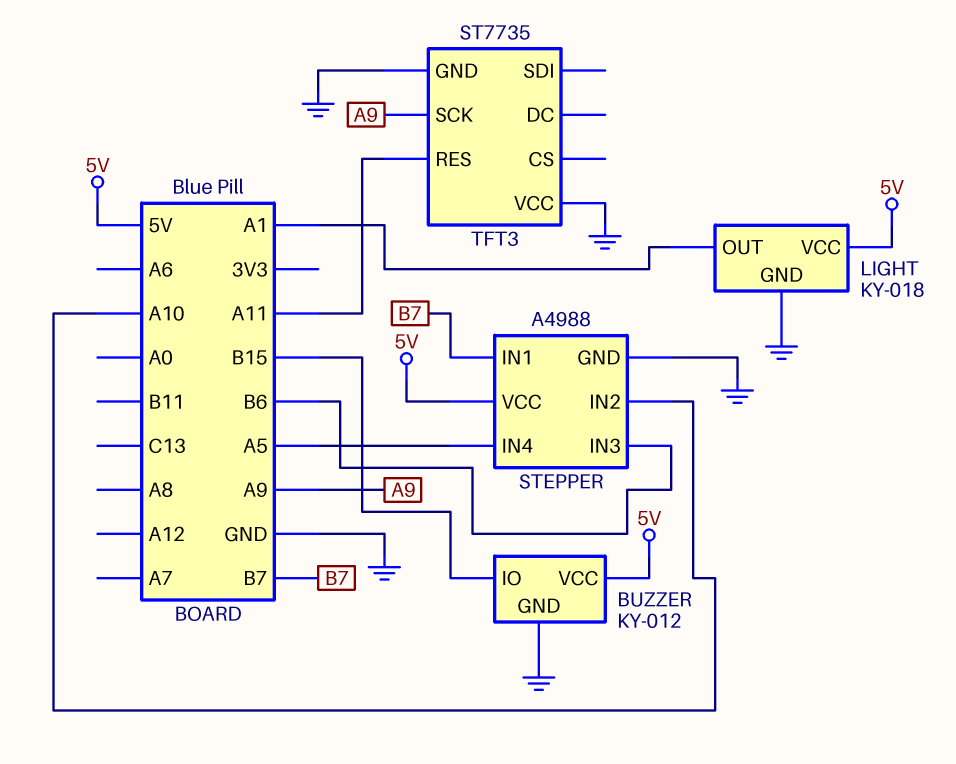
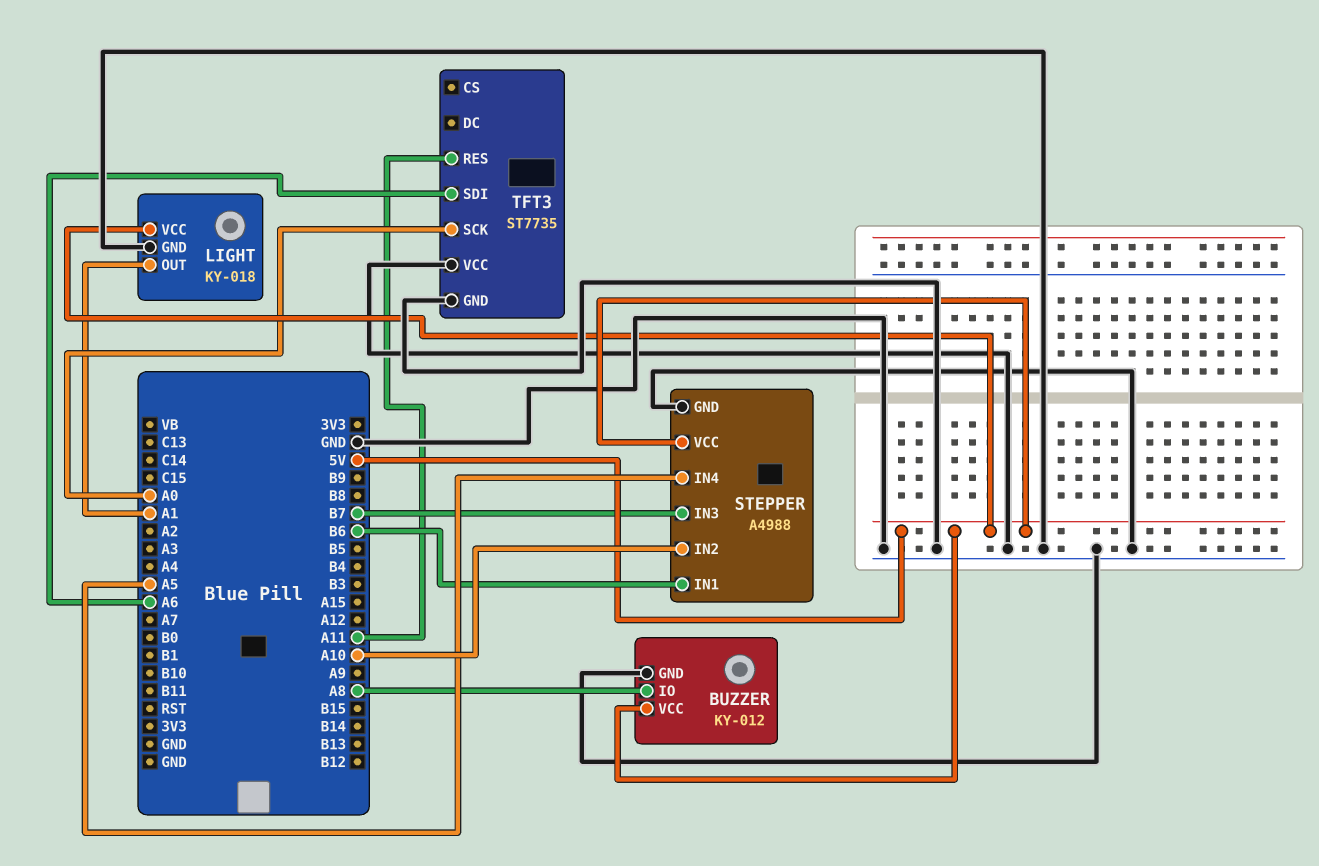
BUZZER pin IO: B15 -> A8
STEPPER pin IN1: B7 -> B6
STEPPER pin IN3: B6 -> B7
TFT3 pin SCK: A9 -> A0
TFT3 pin SDI: none -> A6

